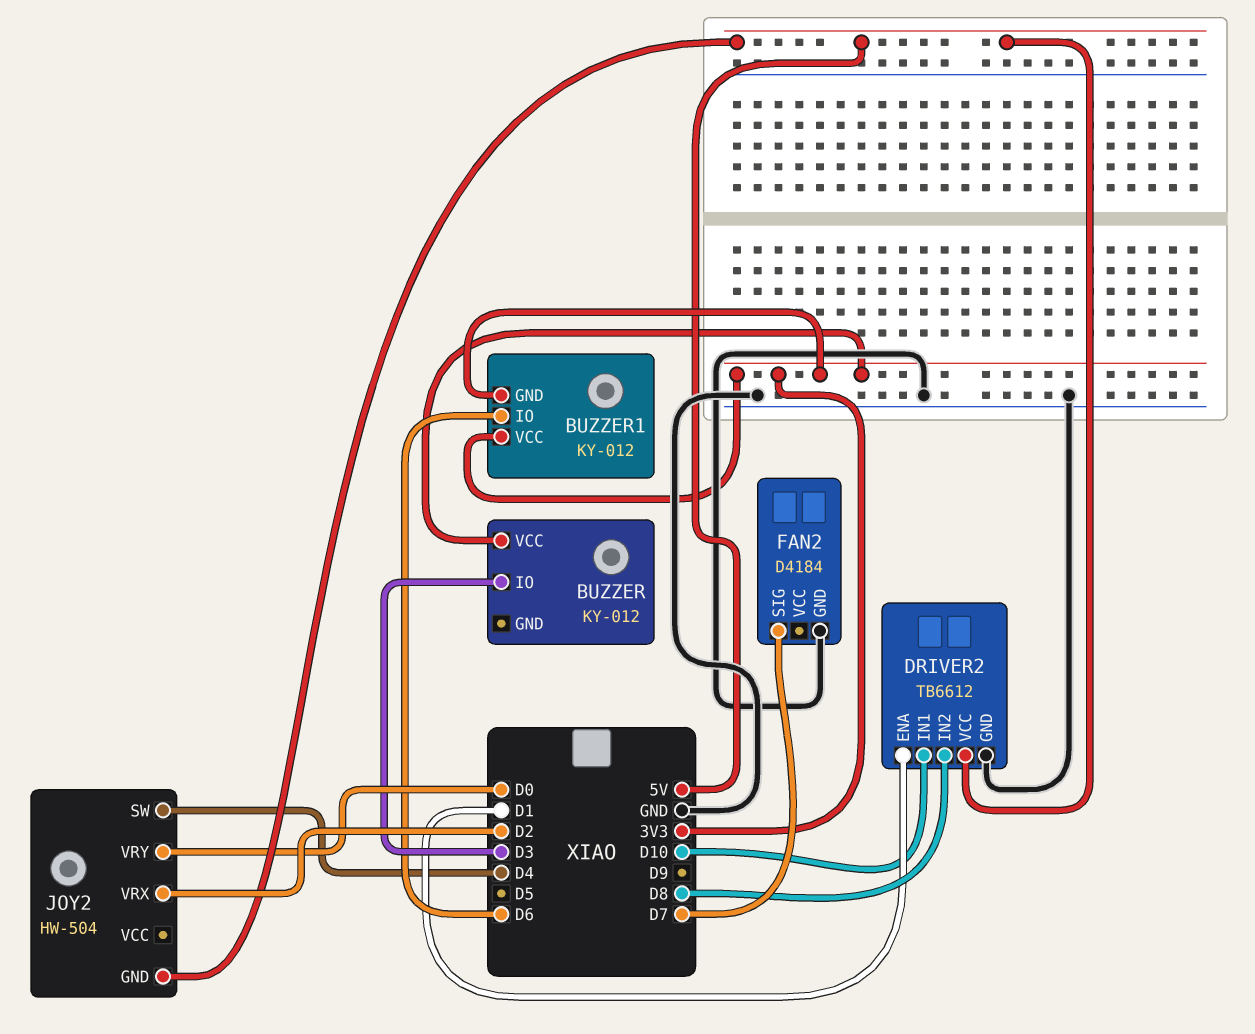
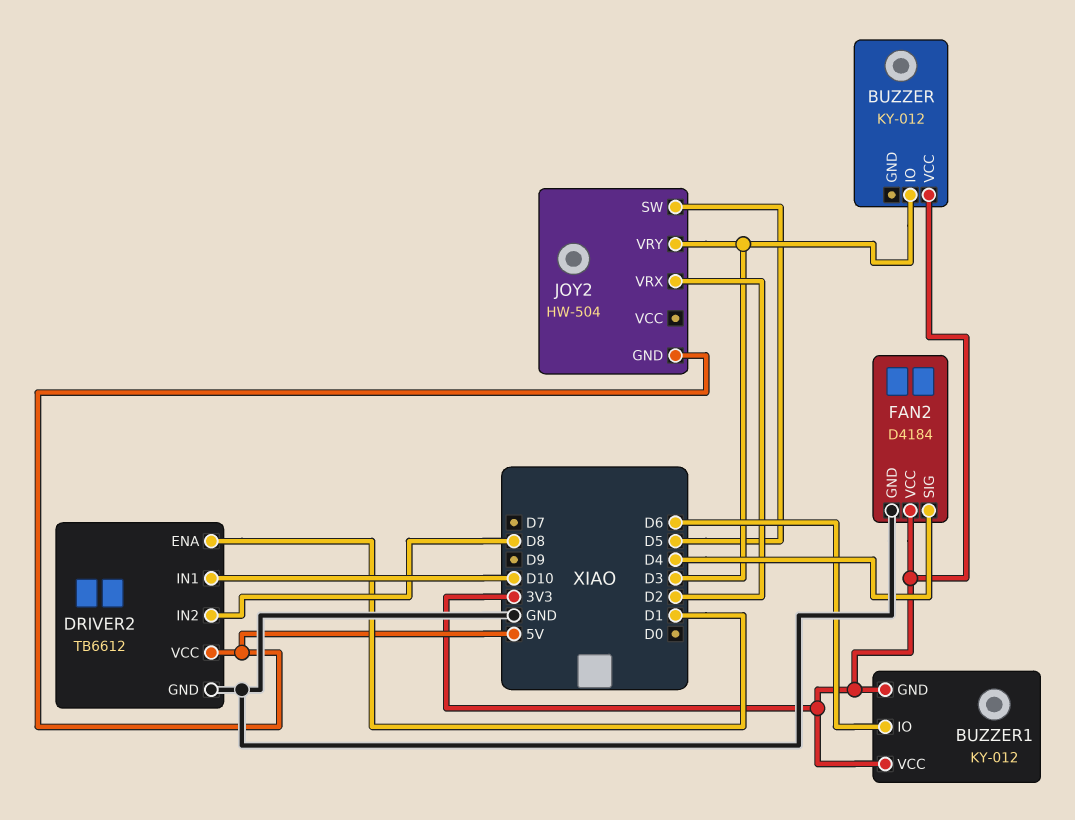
FAN2 pin SIG: D7 -> D4
FAN2 pin VCC: none -> 3V3
JOY2 pin SW: D4 -> D5
JOY2 pin VRY: D0 -> D3

